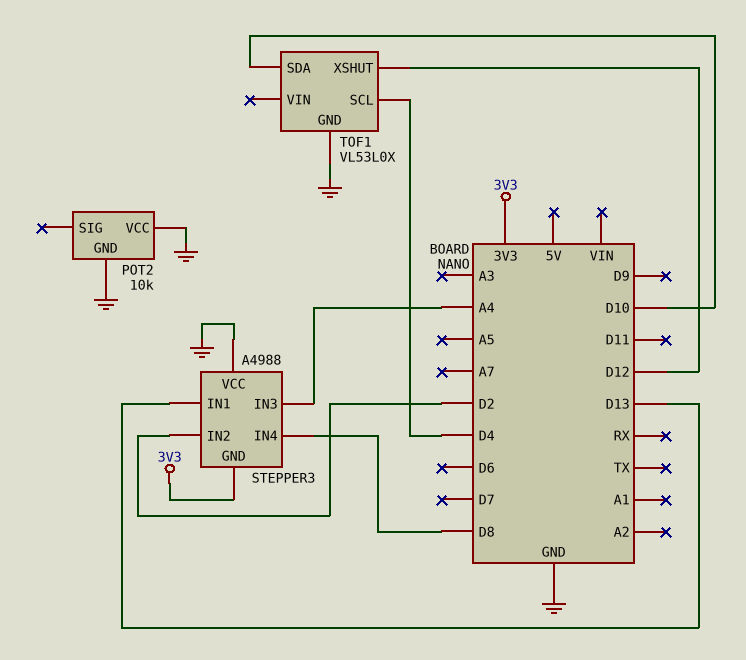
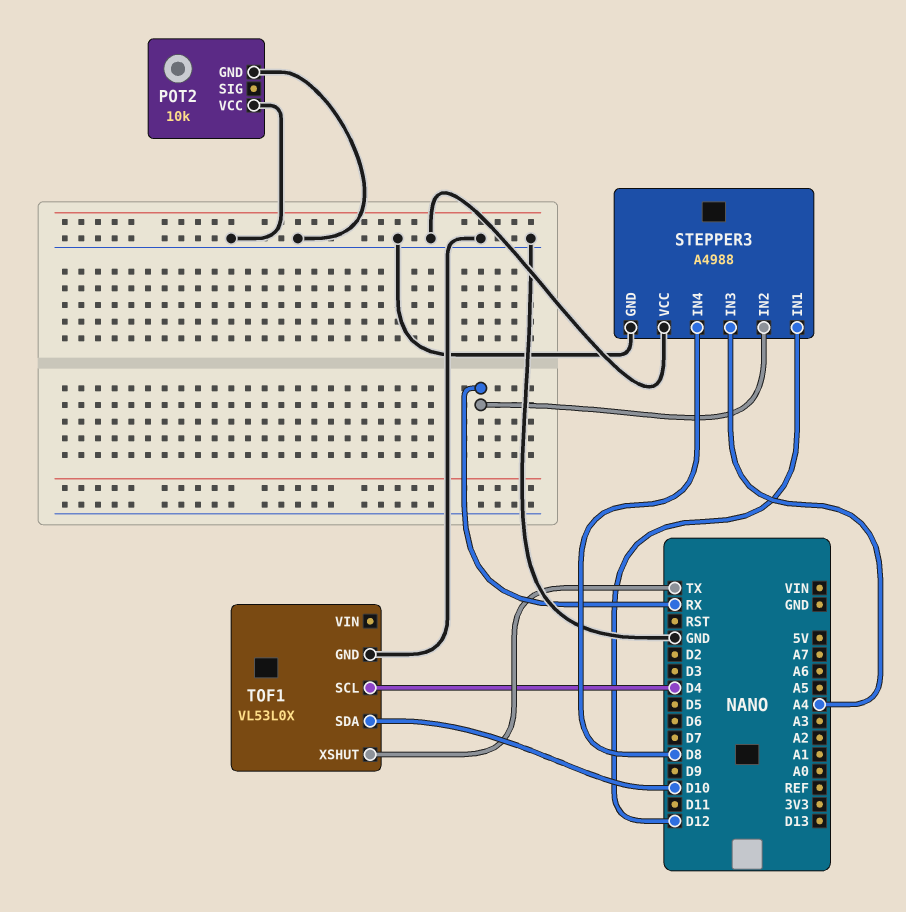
STEPPER3 pin GND: 3V3 -> GND
STEPPER3 pin IN1: D13 -> D12
STEPPER3 pin IN2: D2 -> RX
TOF1 pin XSHUT: D12 -> TX

